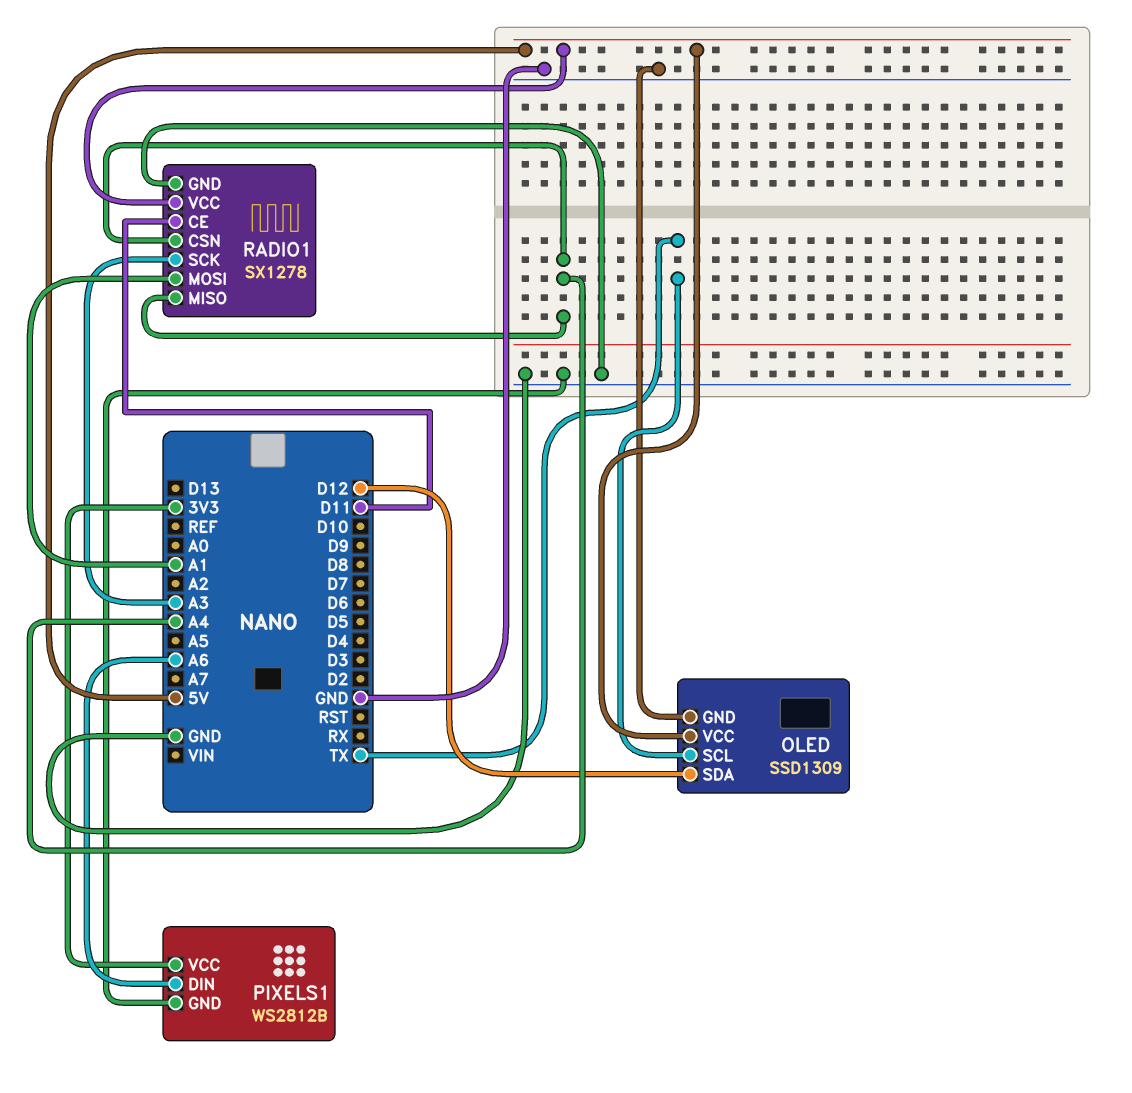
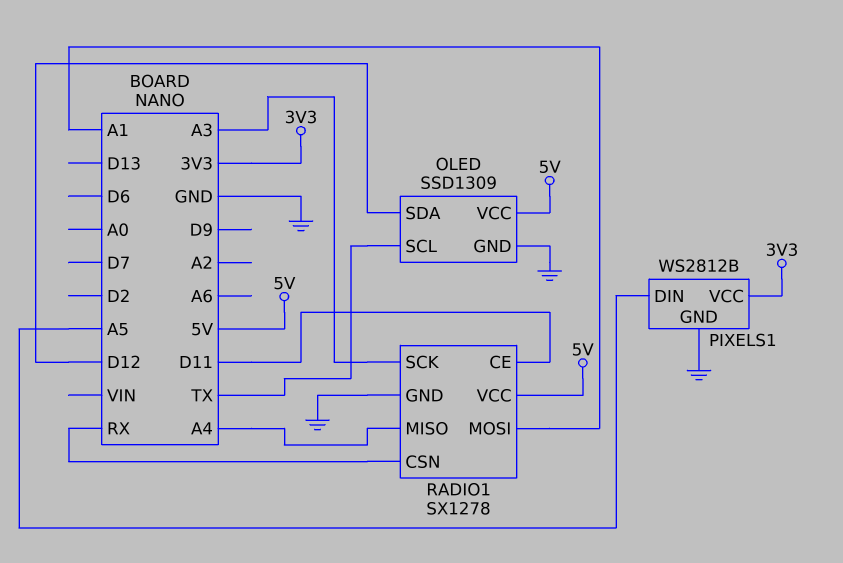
PIXELS1 pin DIN: A6 -> A5
RADIO1 pin CSN: A4 -> RX

